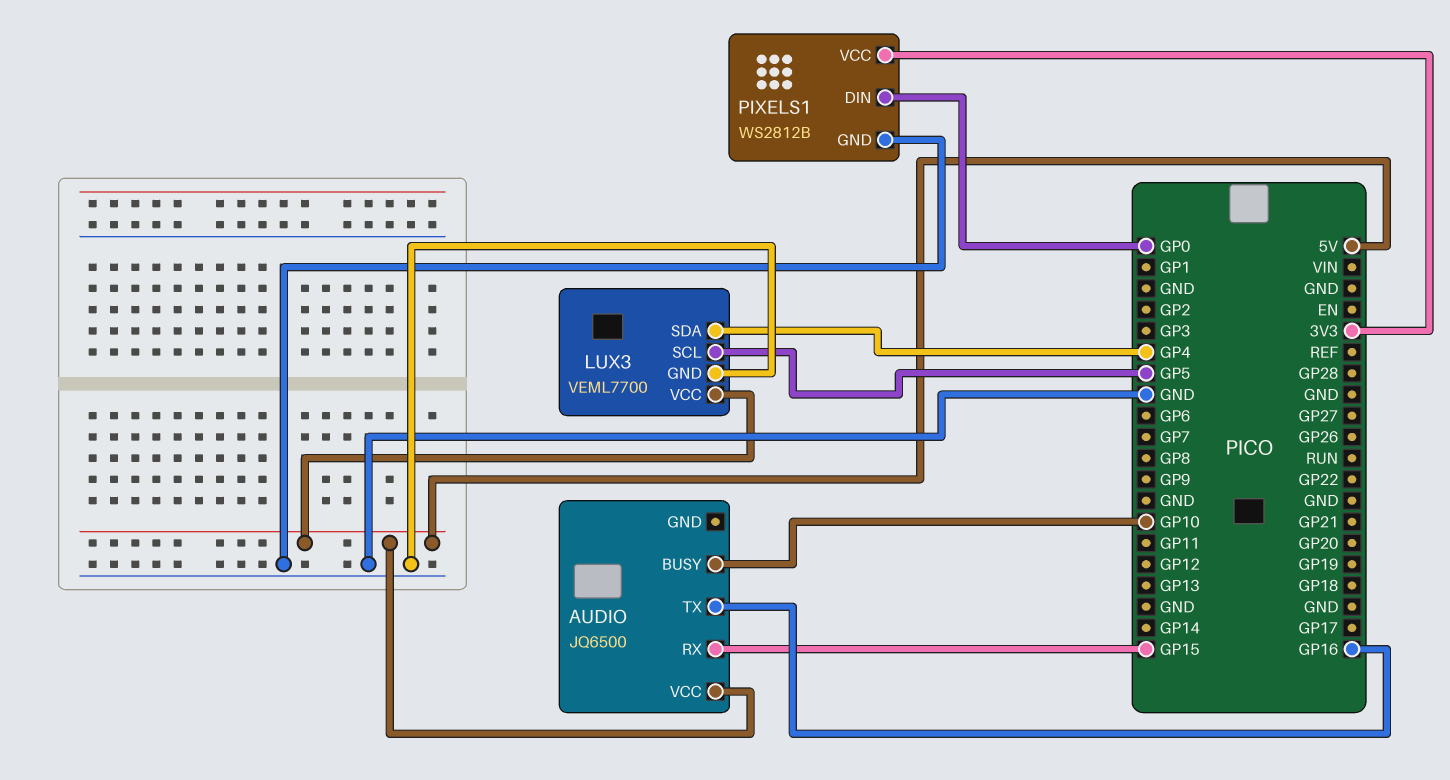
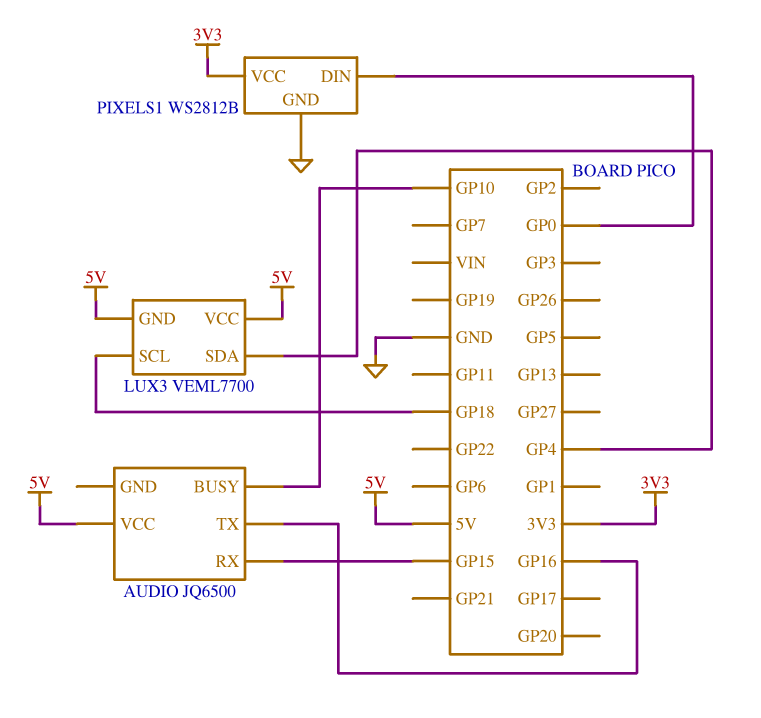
LUX3 pin GND: GND -> 5V
LUX3 pin SCL: GP5 -> GP18

